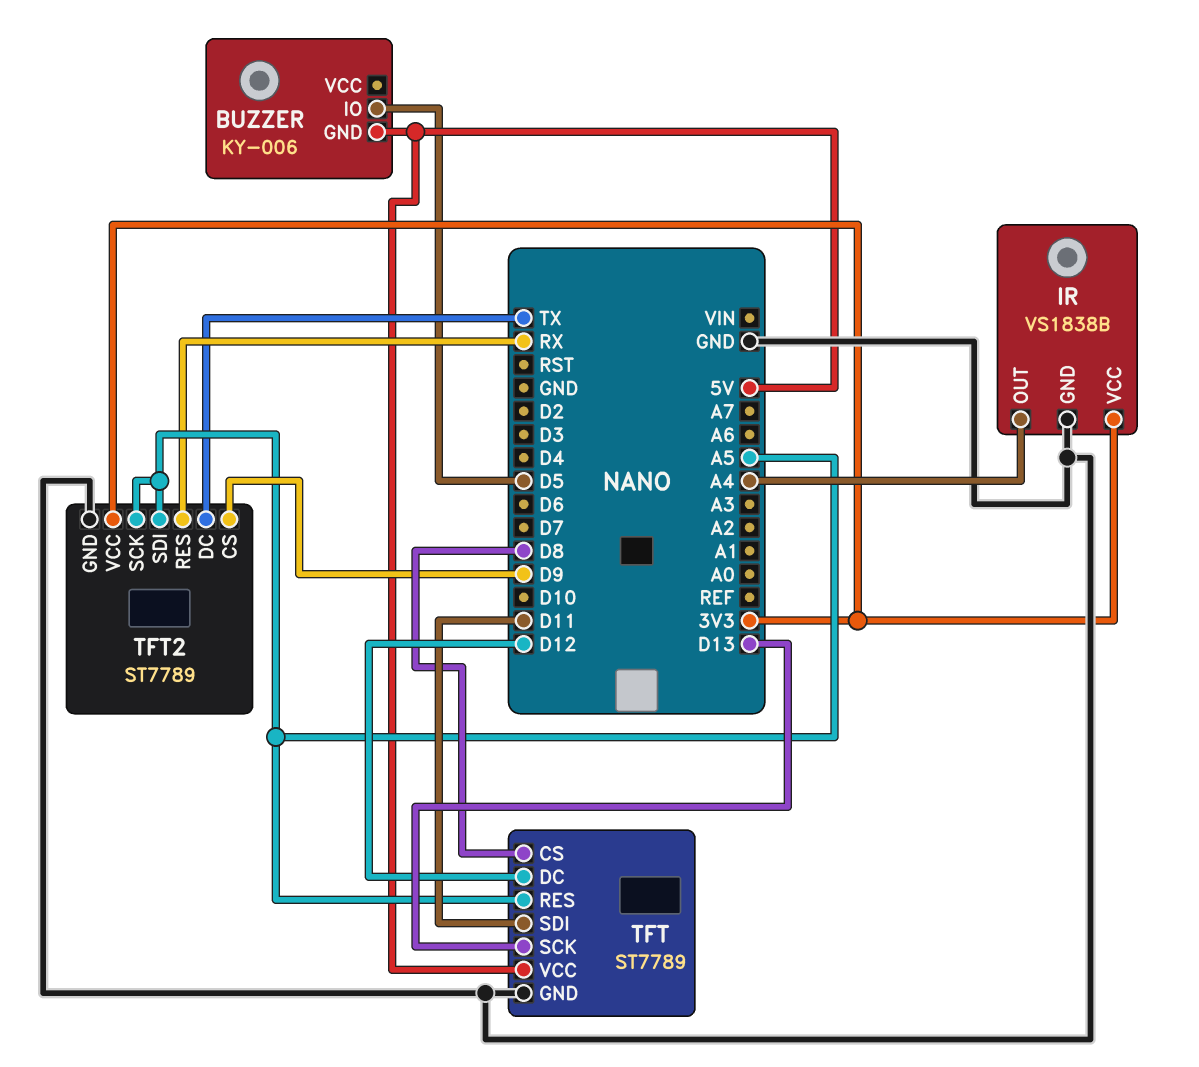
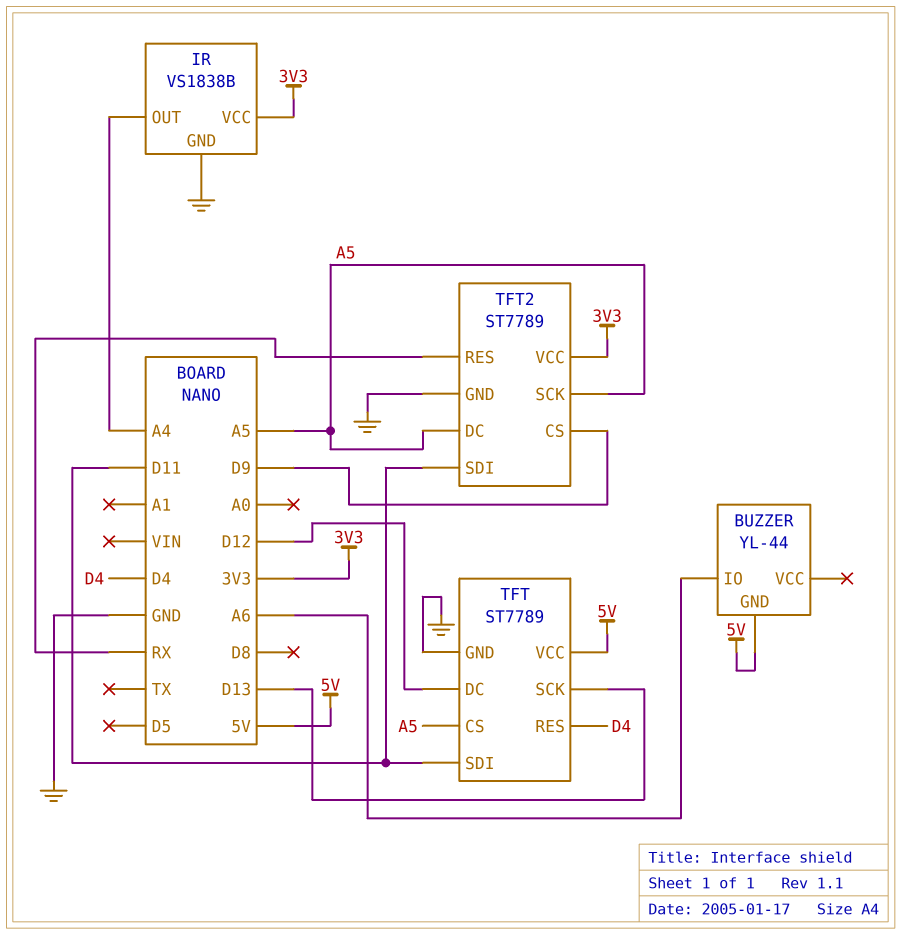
BUZZER: KY-006 -> YL-44
BUZZER pin IO: D5 -> A6
TFT pin CS: D8 -> A5
TFT pin RES: A5 -> D4
TFT2 pin DC: TX -> A5
TFT2 pin SDI: A5 -> D11

